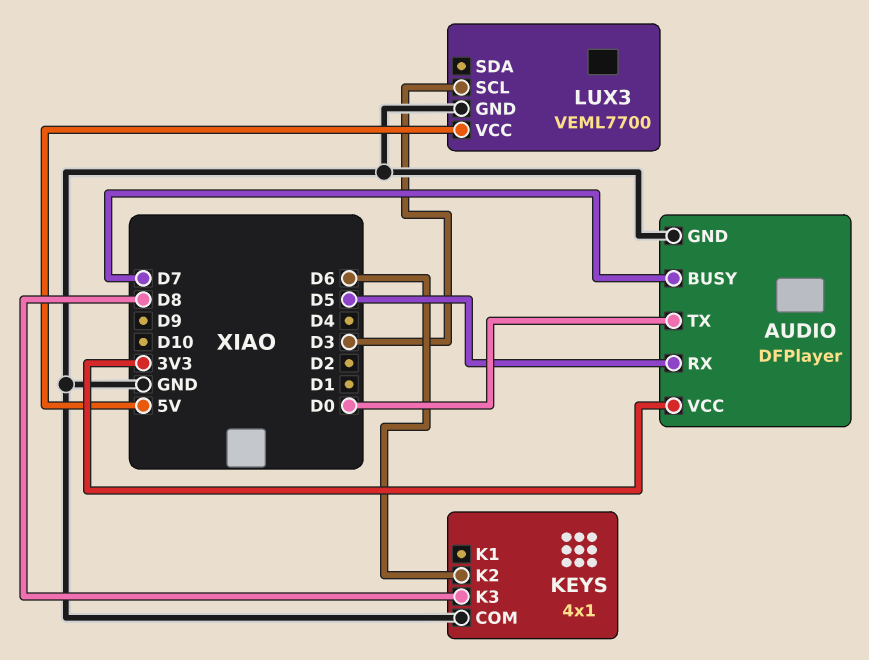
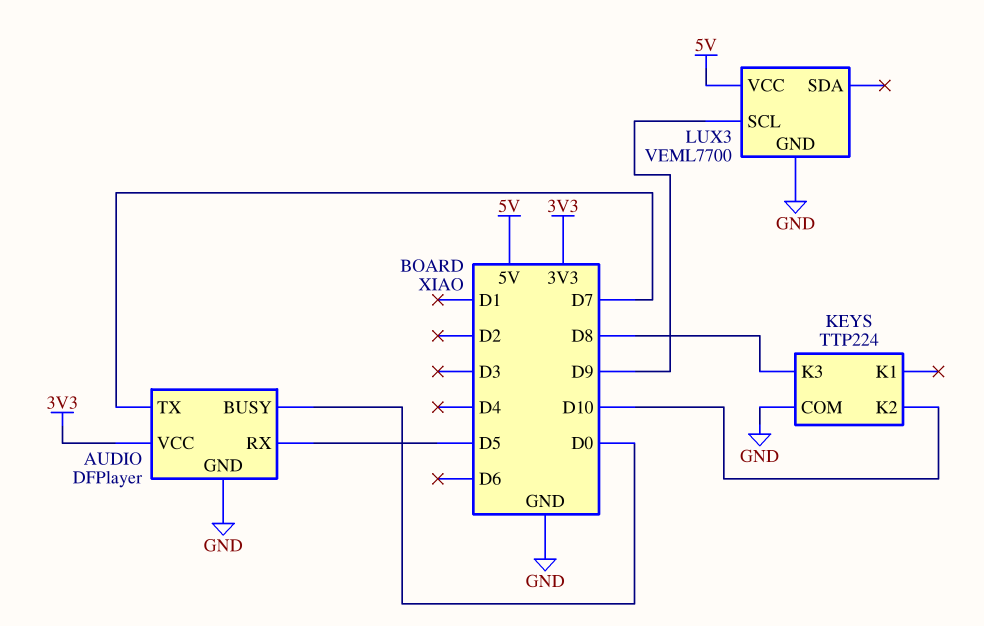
AUDIO pin BUSY: D7 -> D0
AUDIO pin TX: D0 -> D7
KEYS: 4x1 -> TTP224
KEYS pin K2: D6 -> D10
LUX3 pin SCL: D3 -> D9

